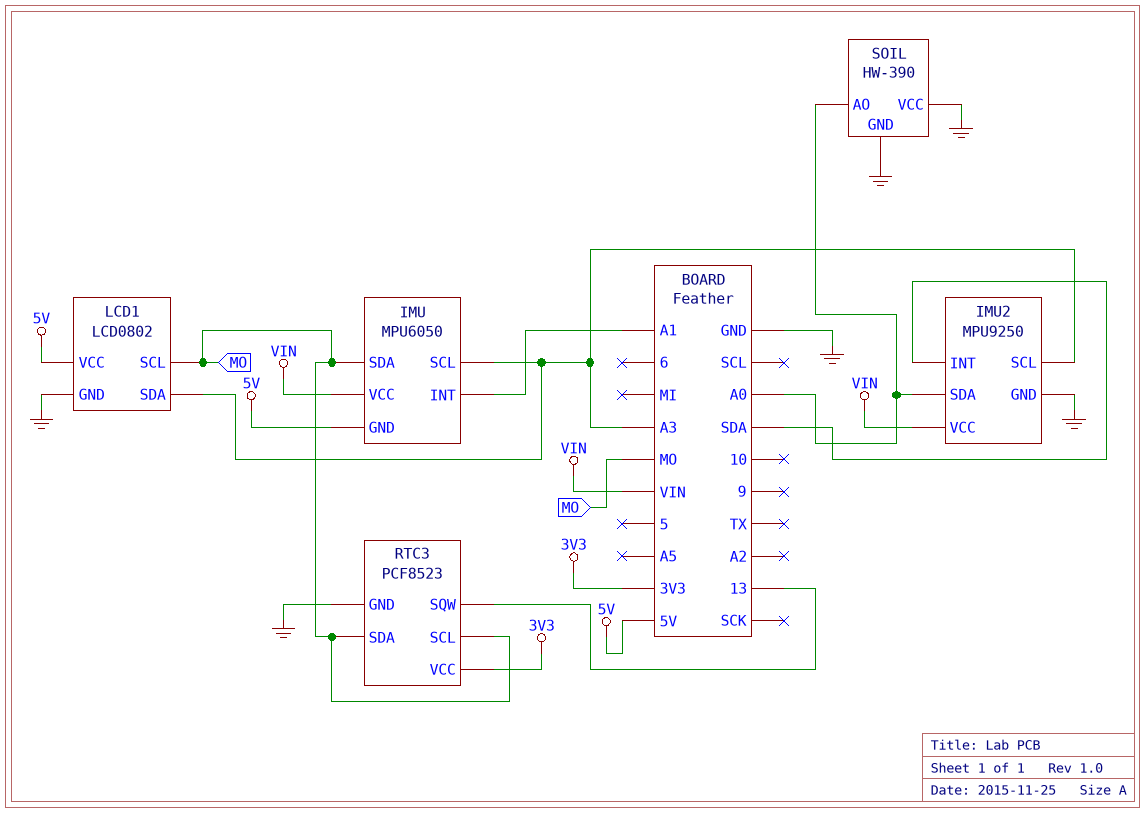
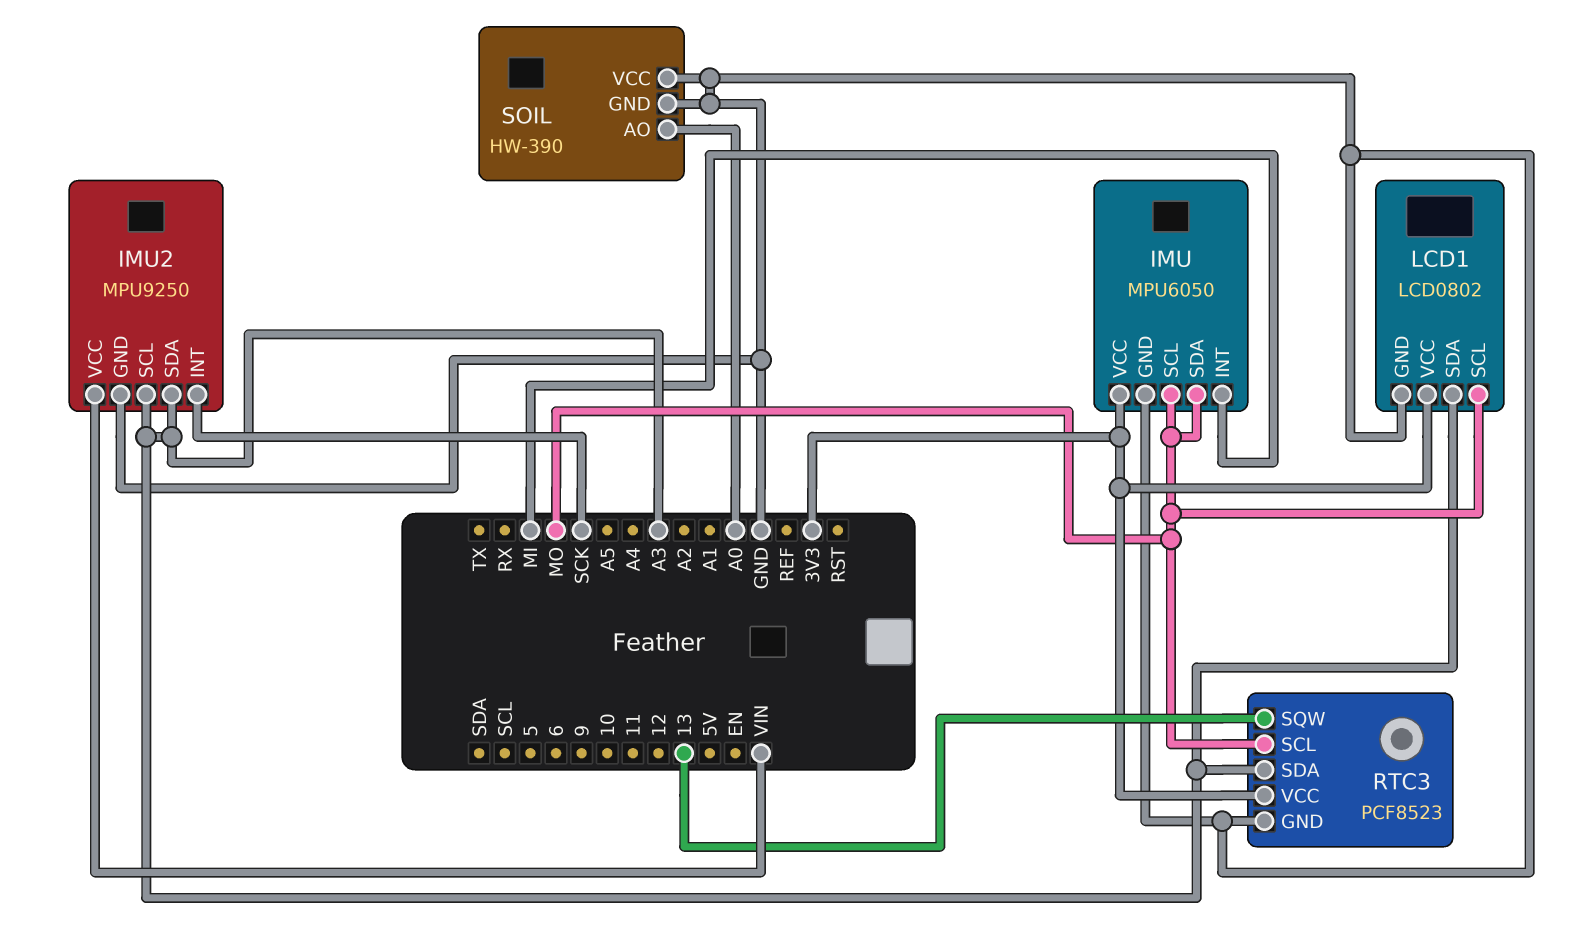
IMU pin GND: 5V -> GND
IMU pin INT: A1 -> MI
IMU pin SCL: A3 -> MO
IMU pin VCC: VIN -> 3V3
IMU2 pin INT: SDA -> SCK
IMU2 pin SDA: A0 -> A3
LCD1 pin VCC: 5V -> 3V3
RTC3 pin SDA: MO -> A3

